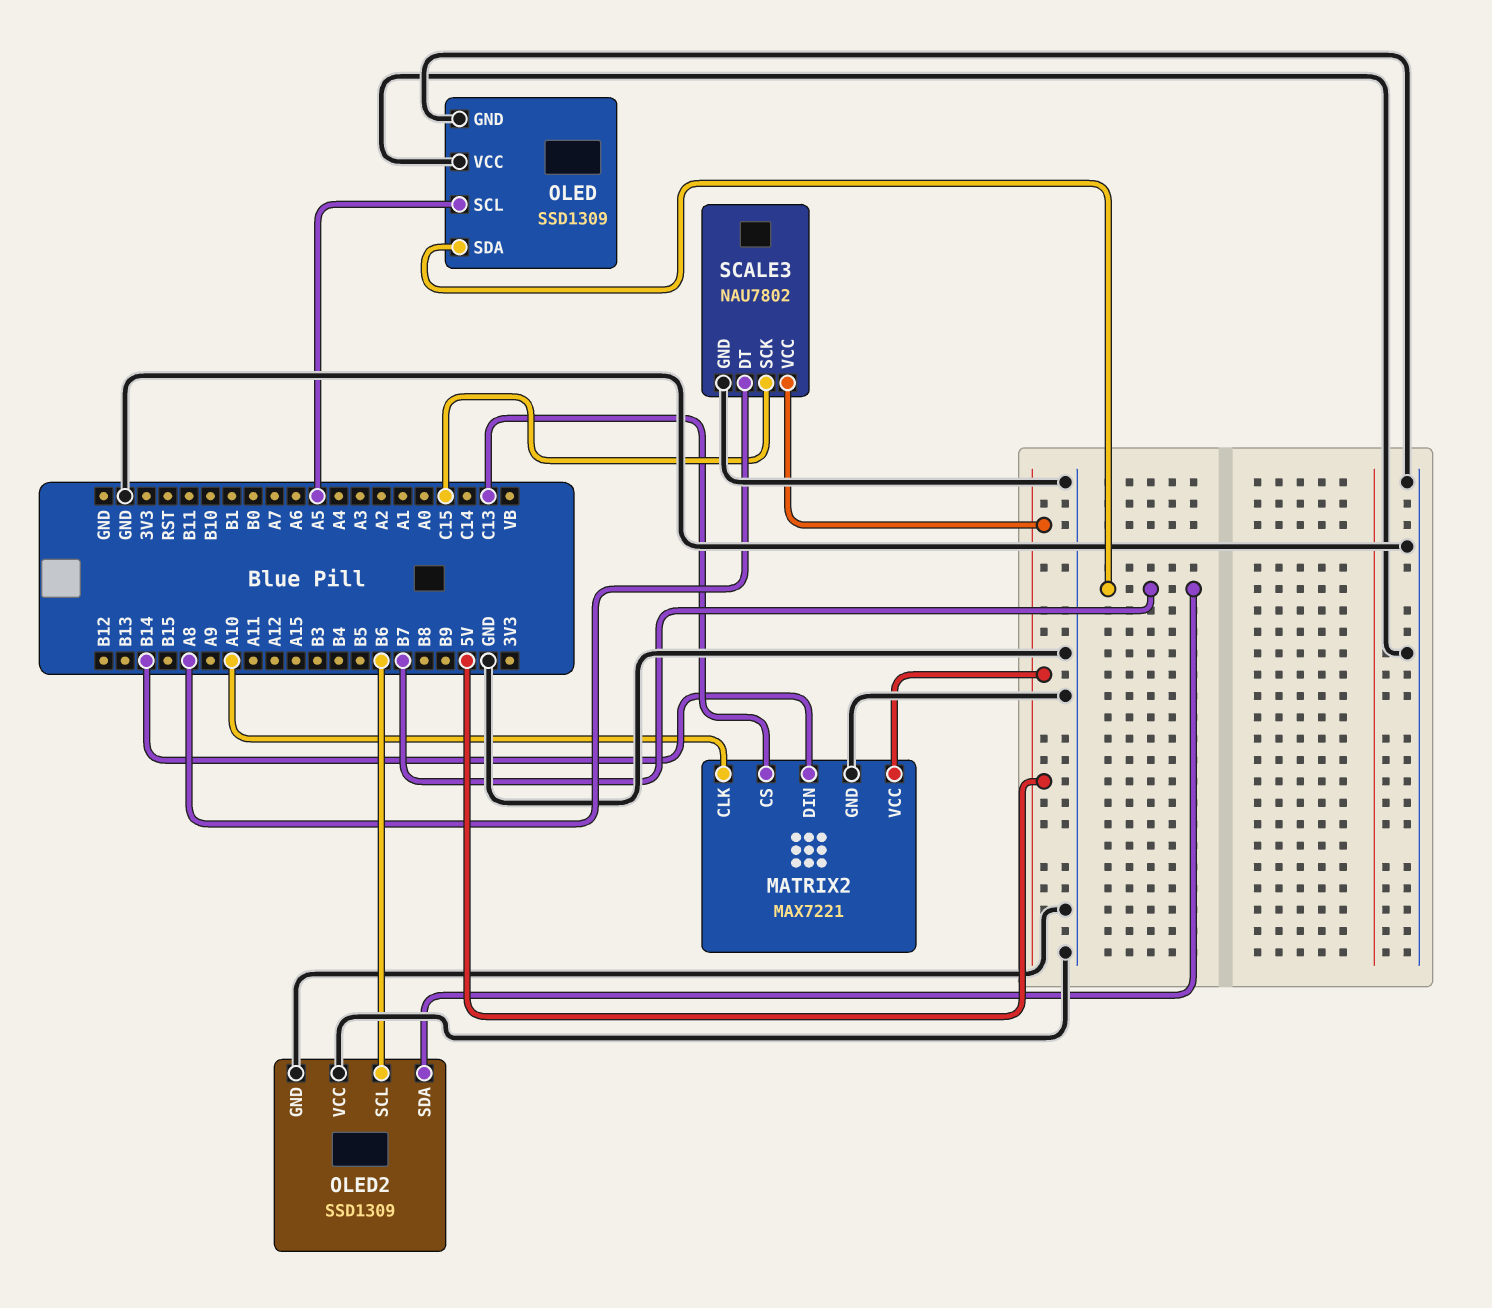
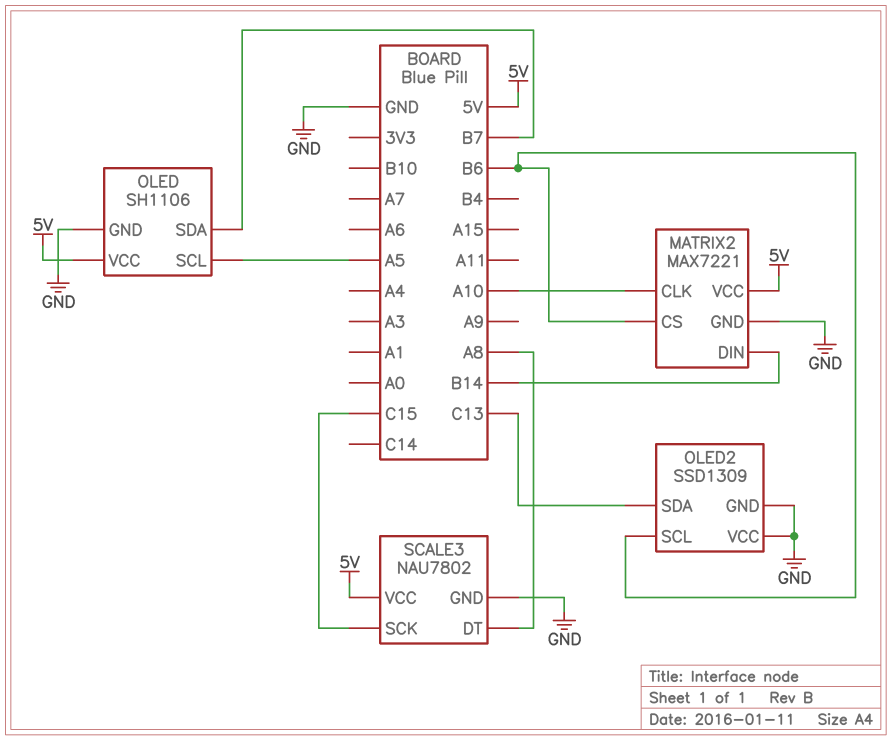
MATRIX2 pin CS: C13 -> B6
OLED: SSD1309 -> SH1106
OLED pin VCC: GND -> 5V
OLED2 pin SDA: B7 -> C13

